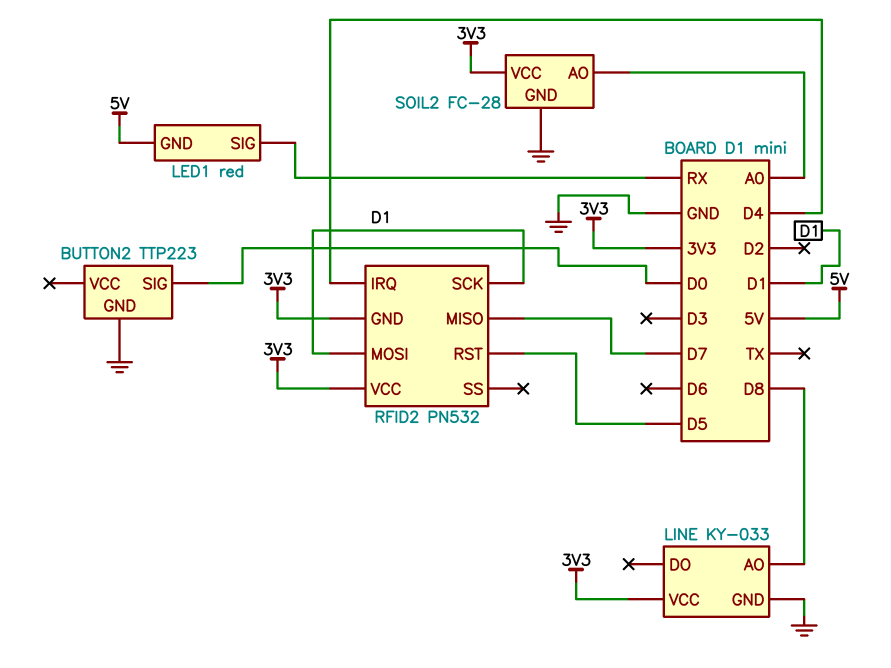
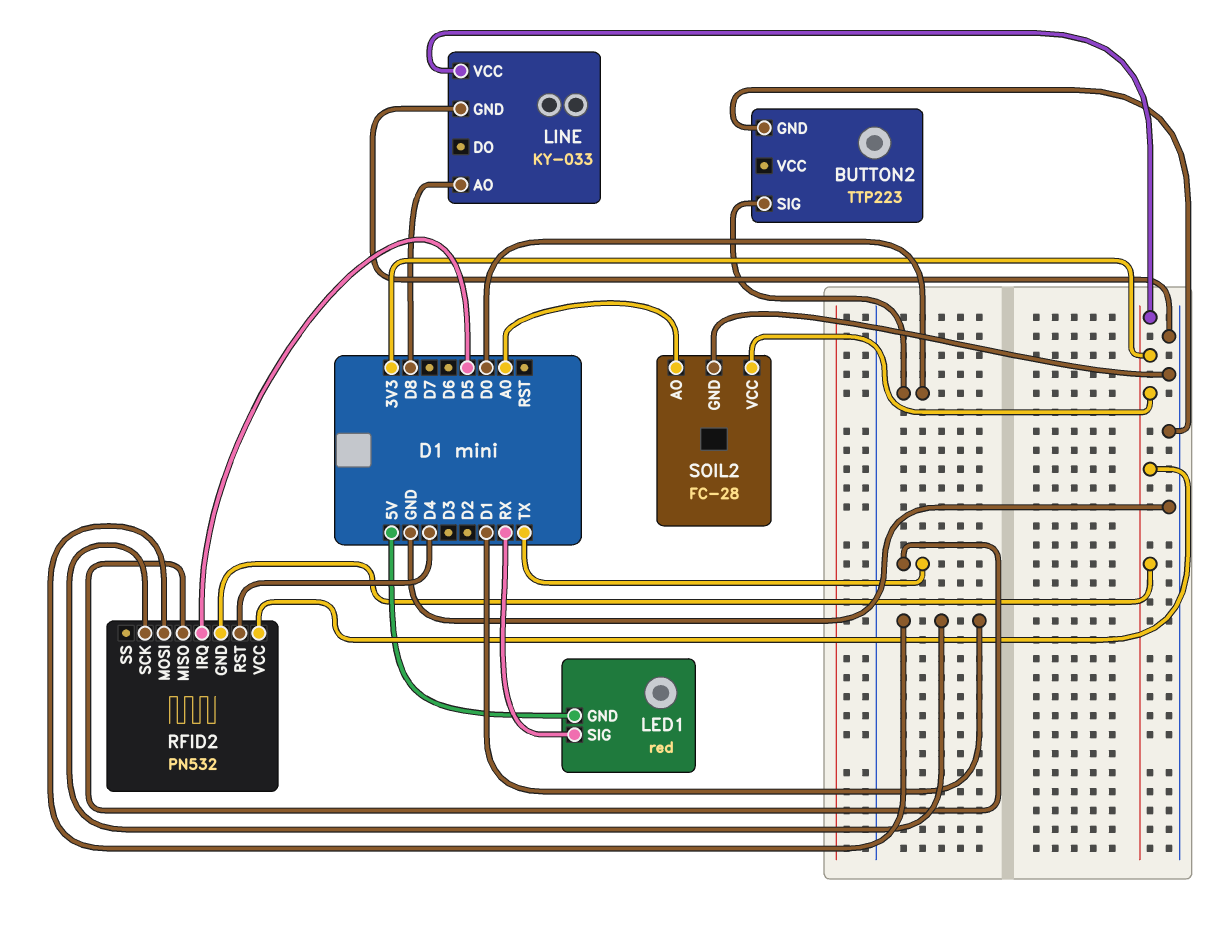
RFID2 pin IRQ: D4 -> D5
RFID2 pin MISO: D7 -> TX
RFID2 pin RST: D5 -> D4

